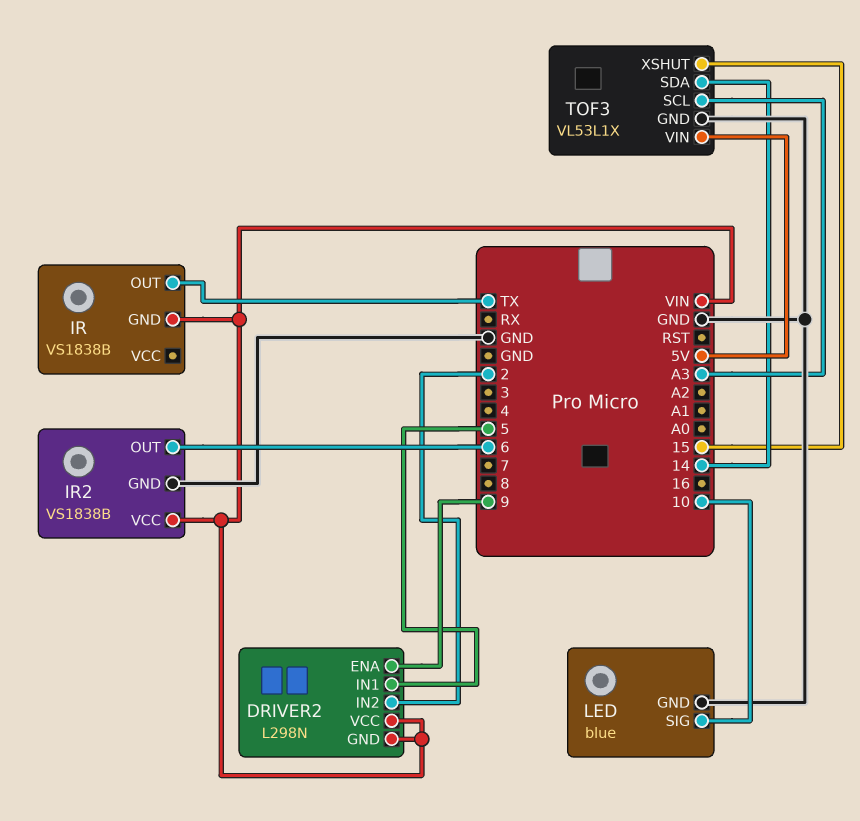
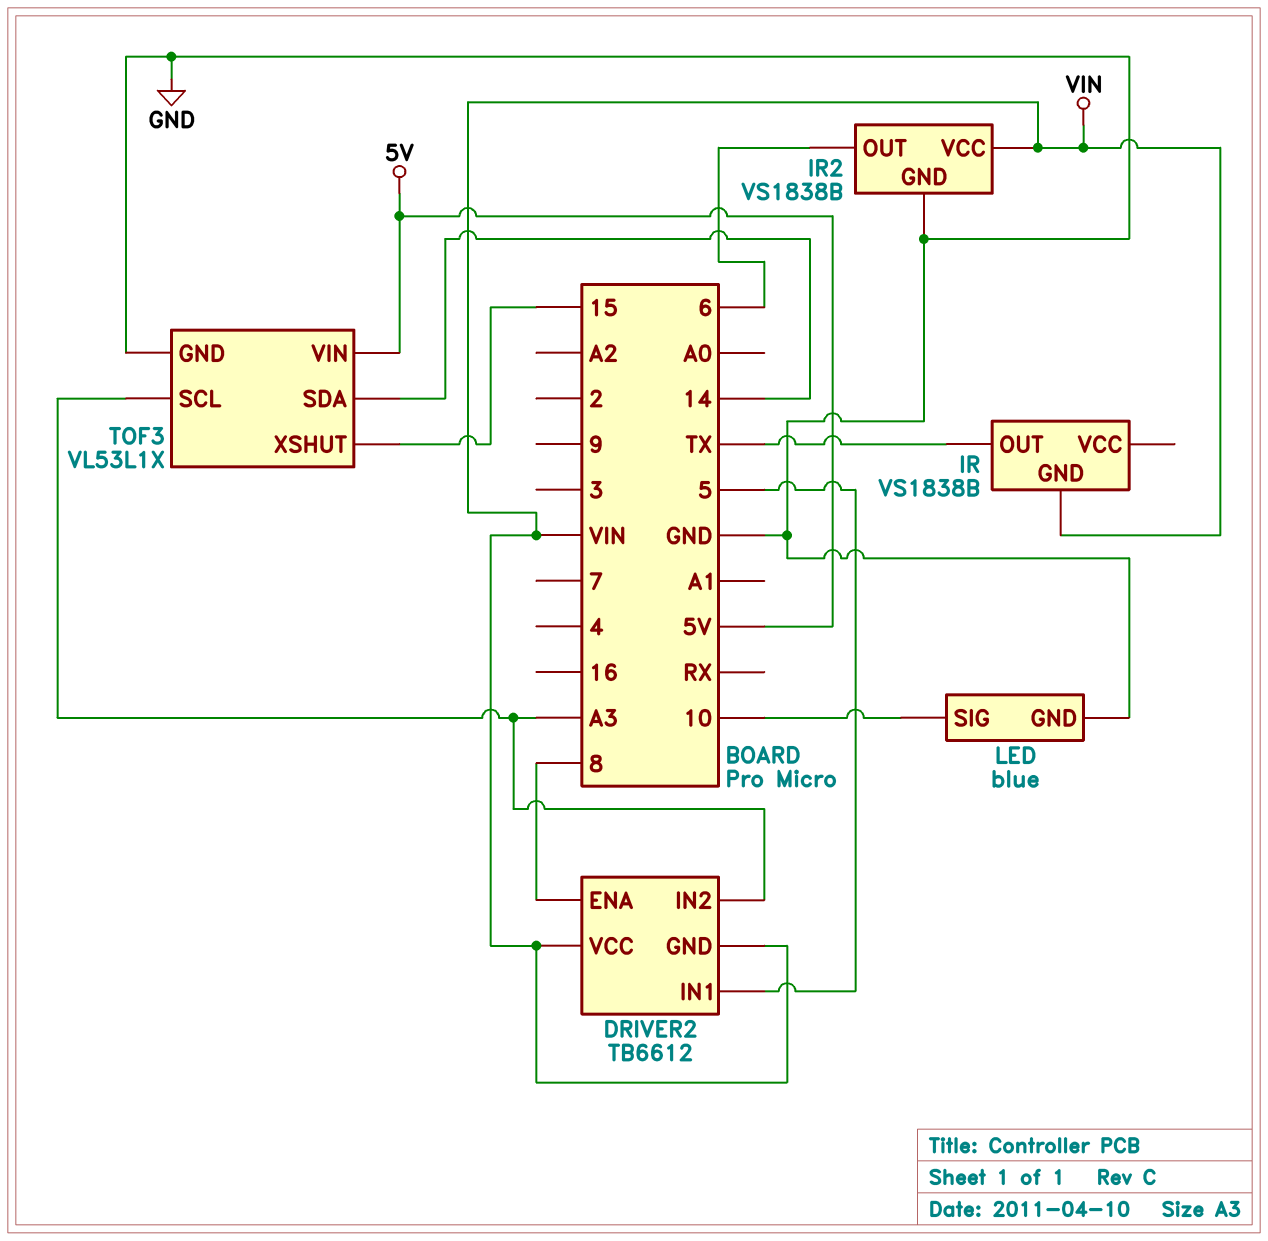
DRIVER2: L298N -> TB6612
DRIVER2 pin ENA: 9 -> 8
DRIVER2 pin IN2: 2 -> A3

